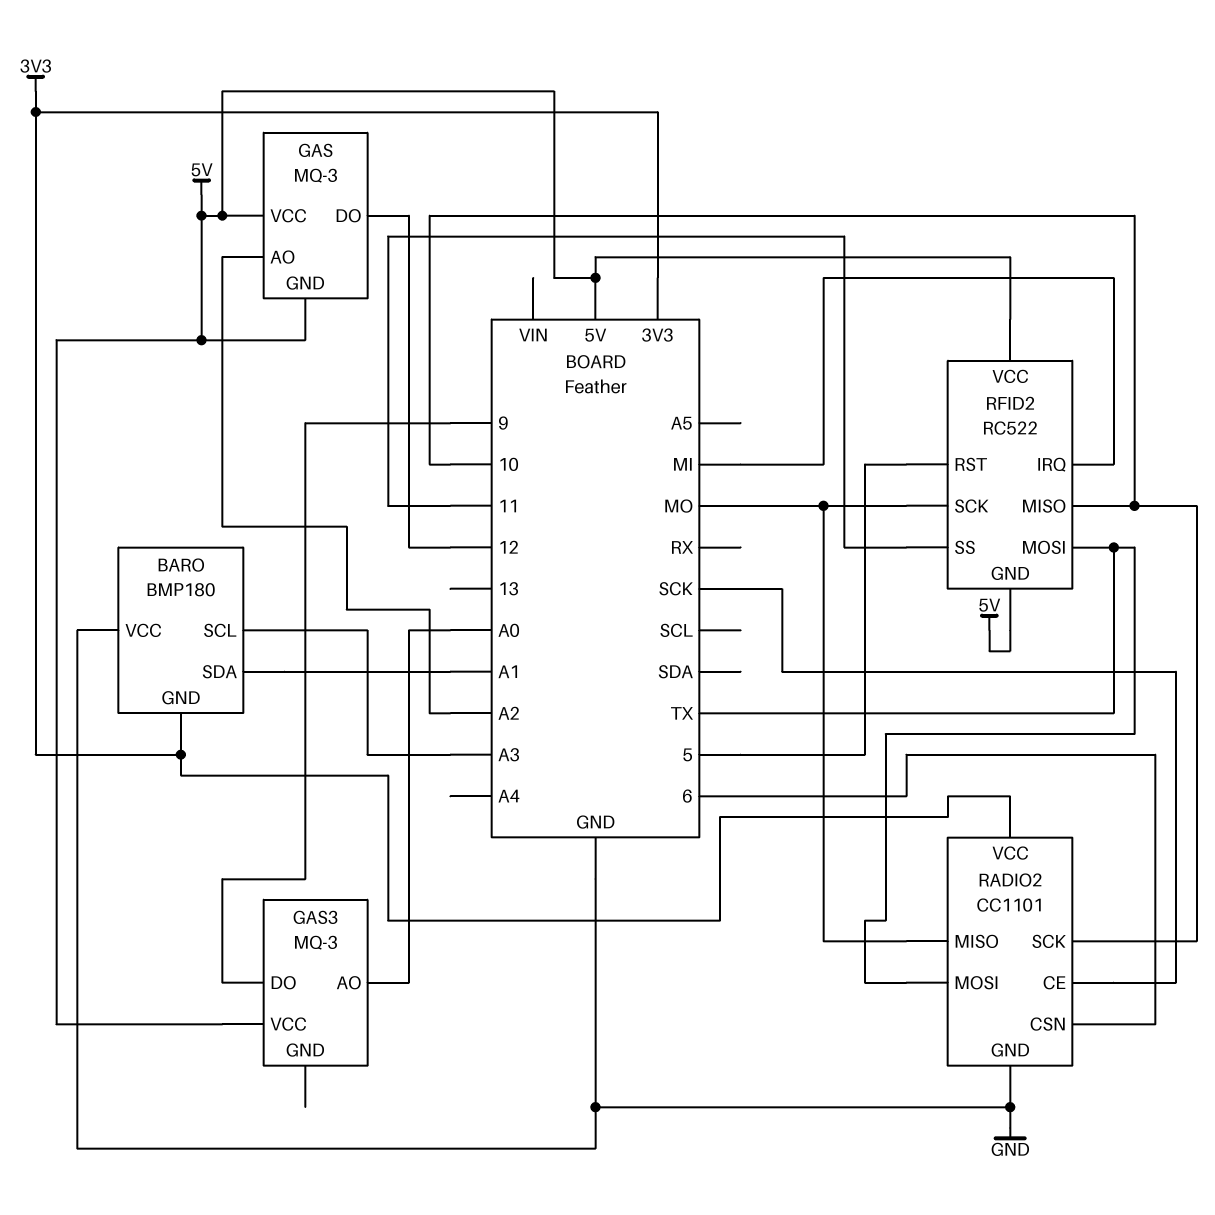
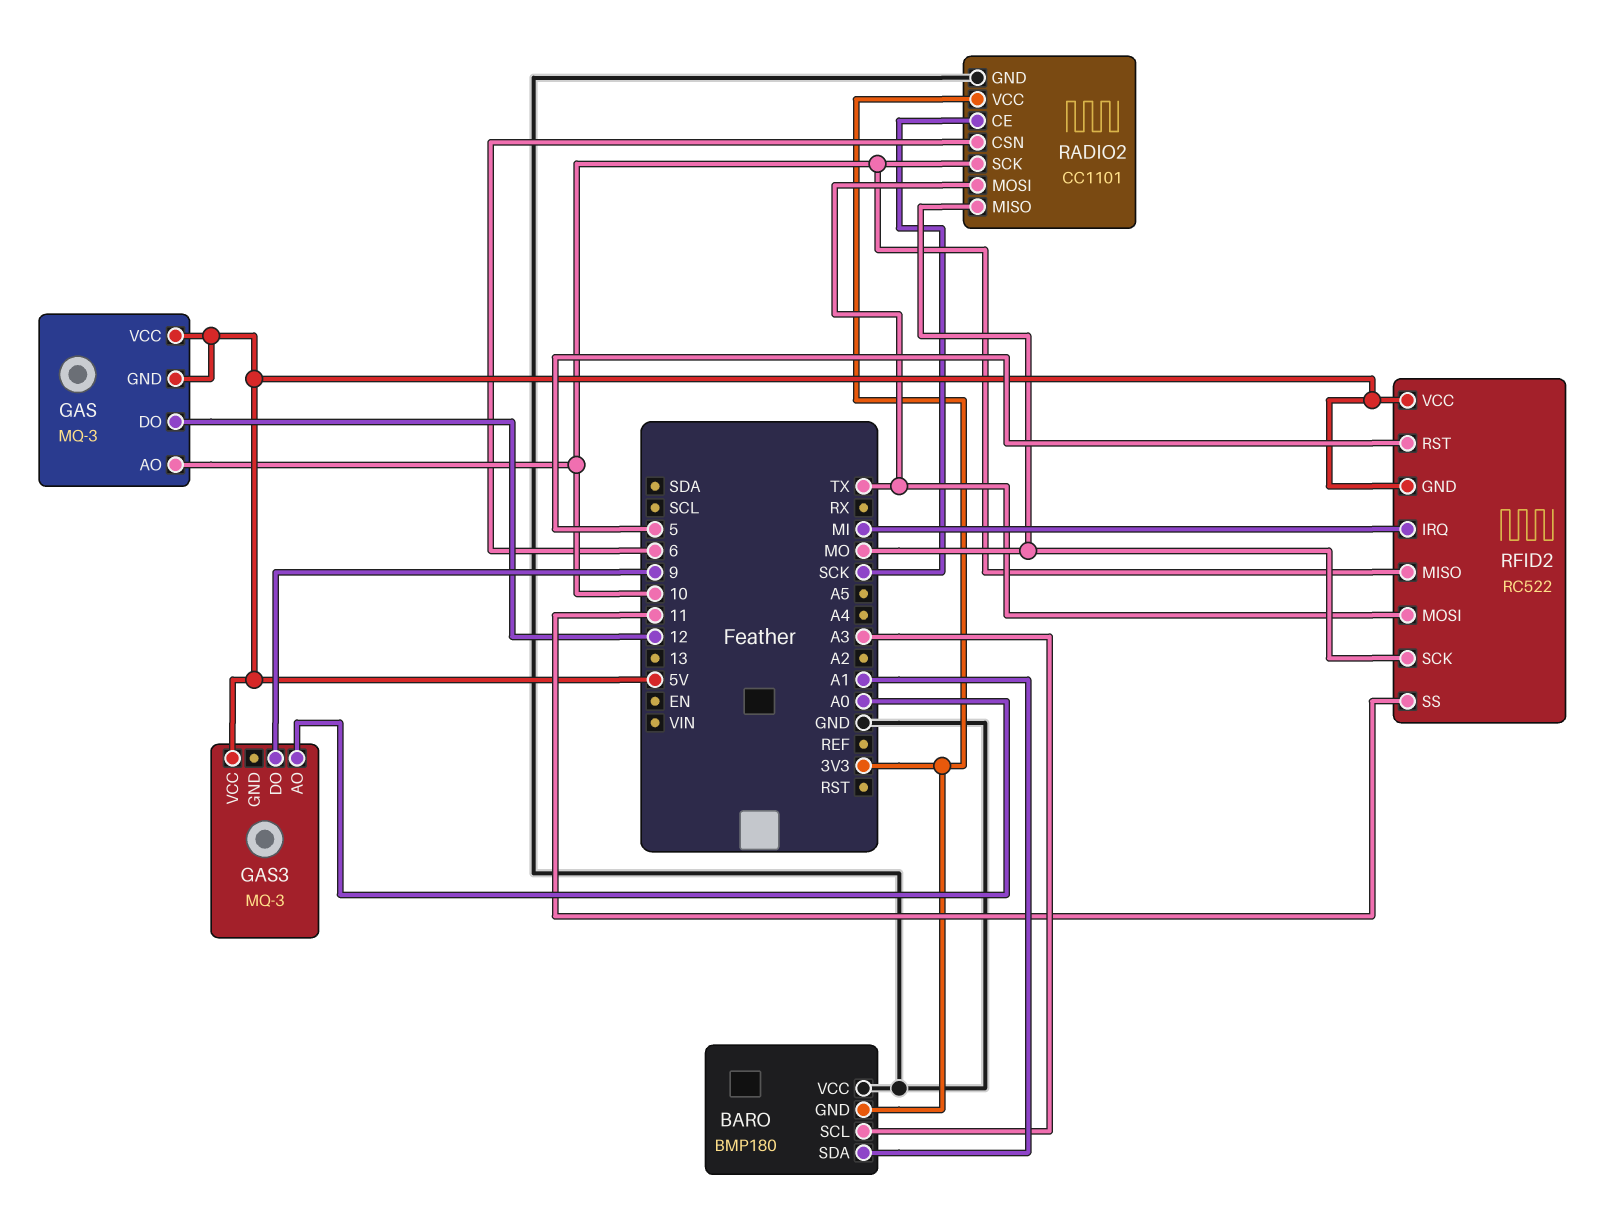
GAS pin AO: A2 -> 10

